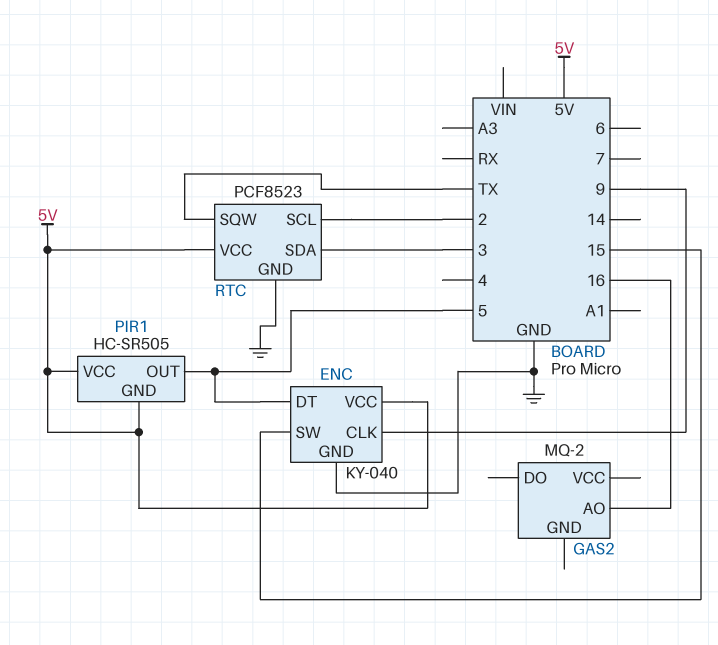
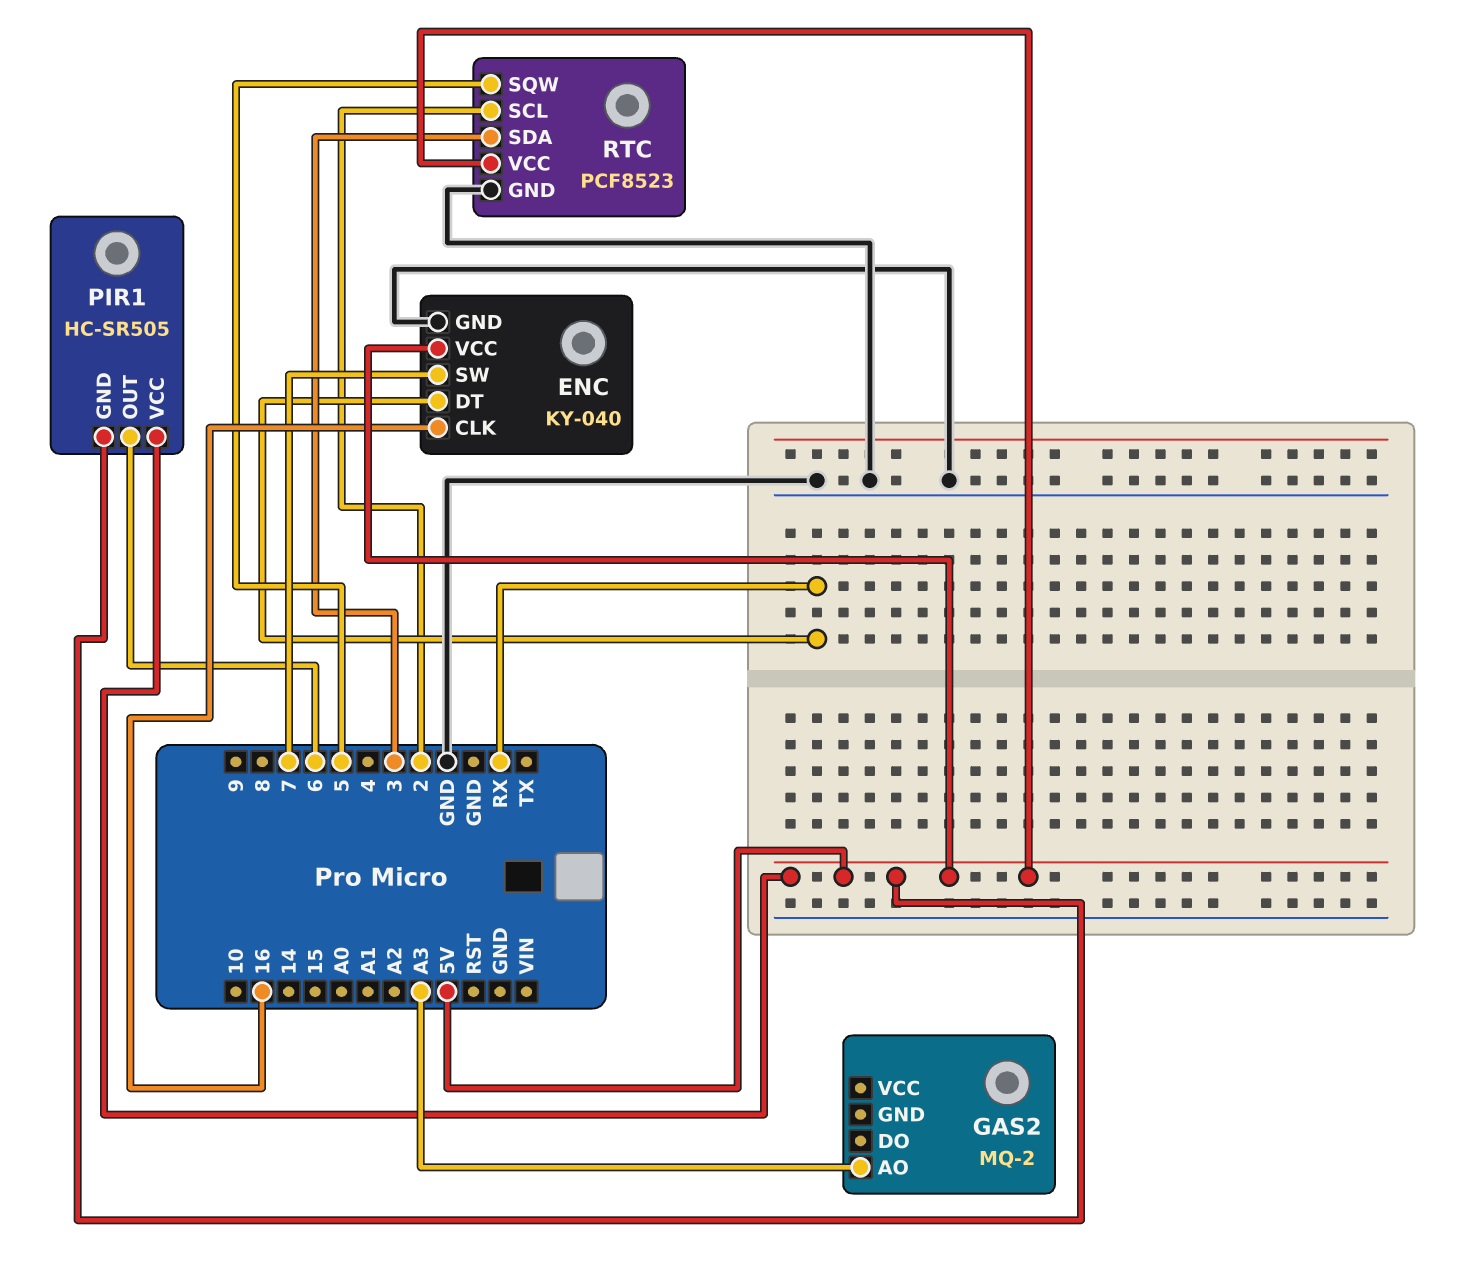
ENC pin CLK: 9 -> 16
ENC pin DT: 5 -> RX
ENC pin SW: 15 -> 7
GAS2 pin AO: 16 -> A3
PIR1 pin OUT: 5 -> 6
RTC pin SQW: TX -> 5

